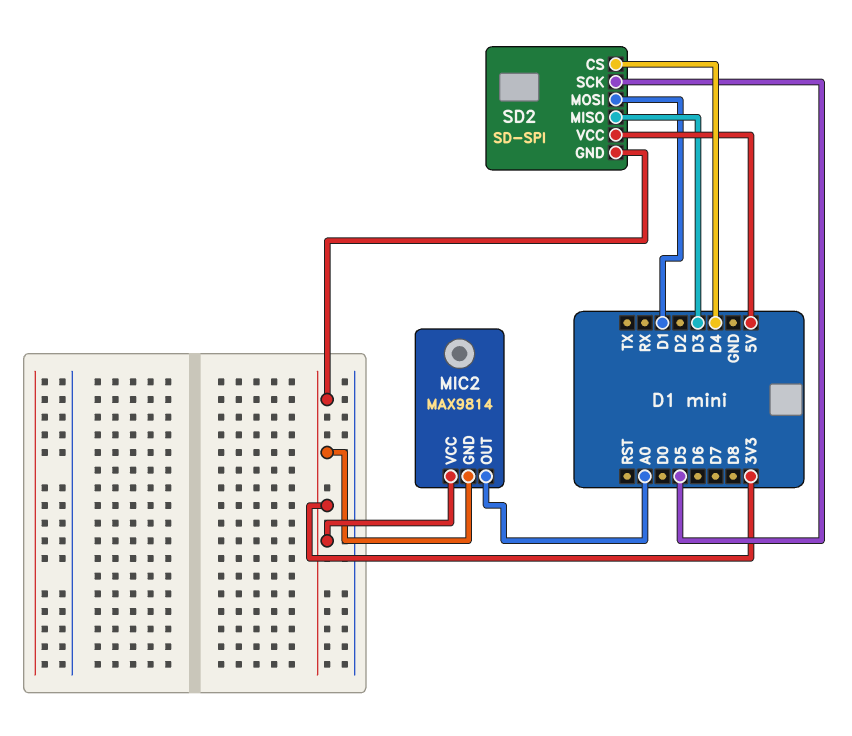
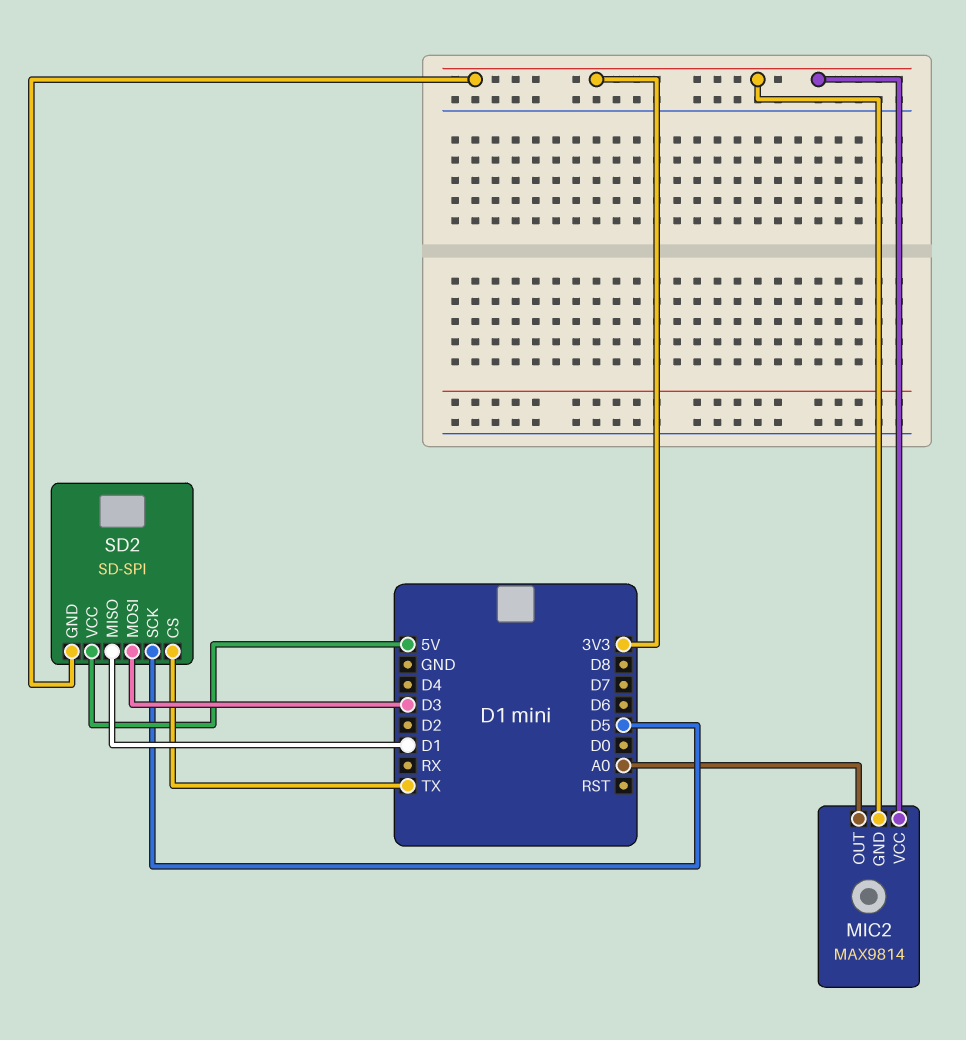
SD2 pin CS: D4 -> TX
SD2 pin MISO: D3 -> D1
SD2 pin MOSI: D1 -> D3

